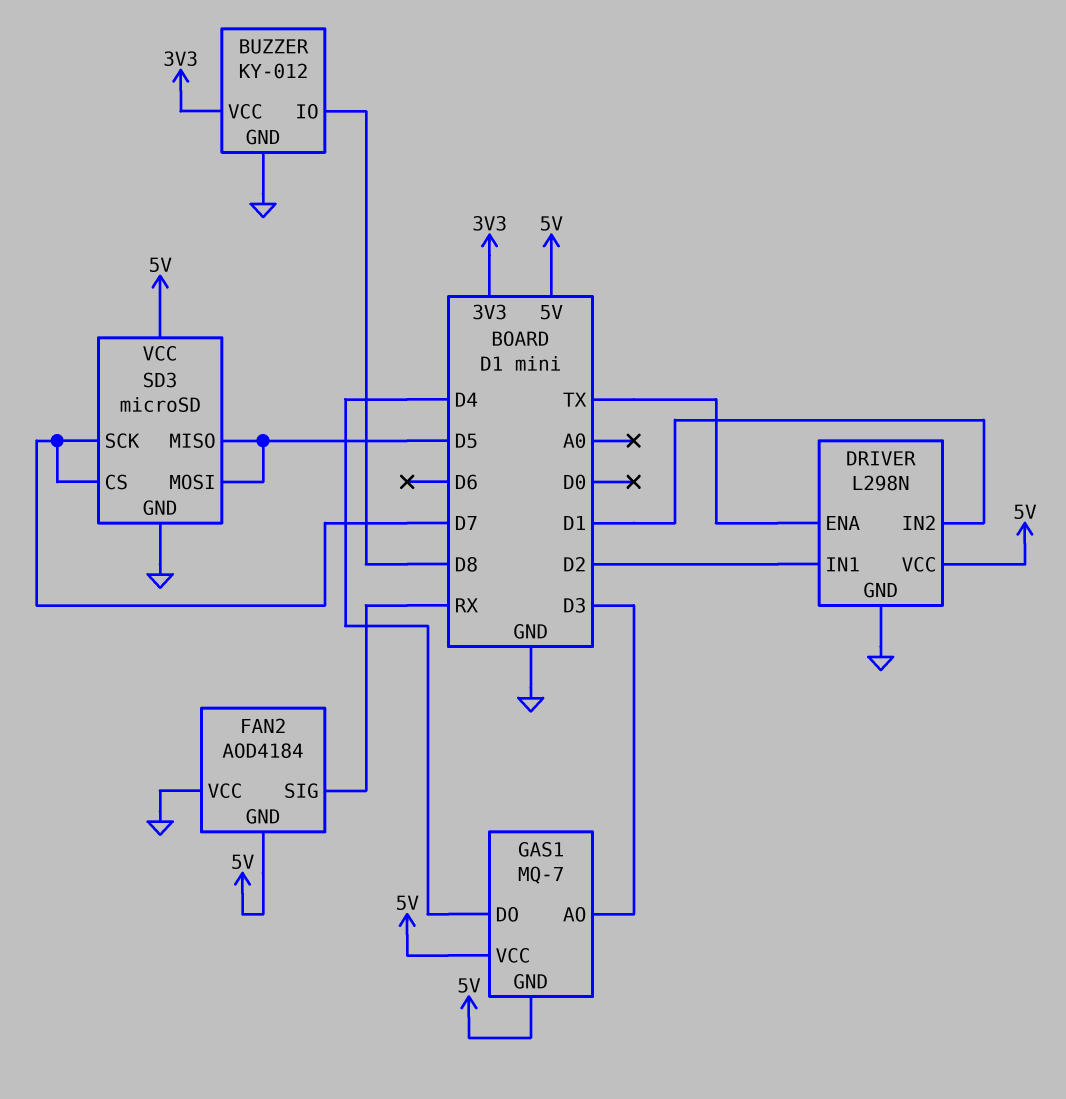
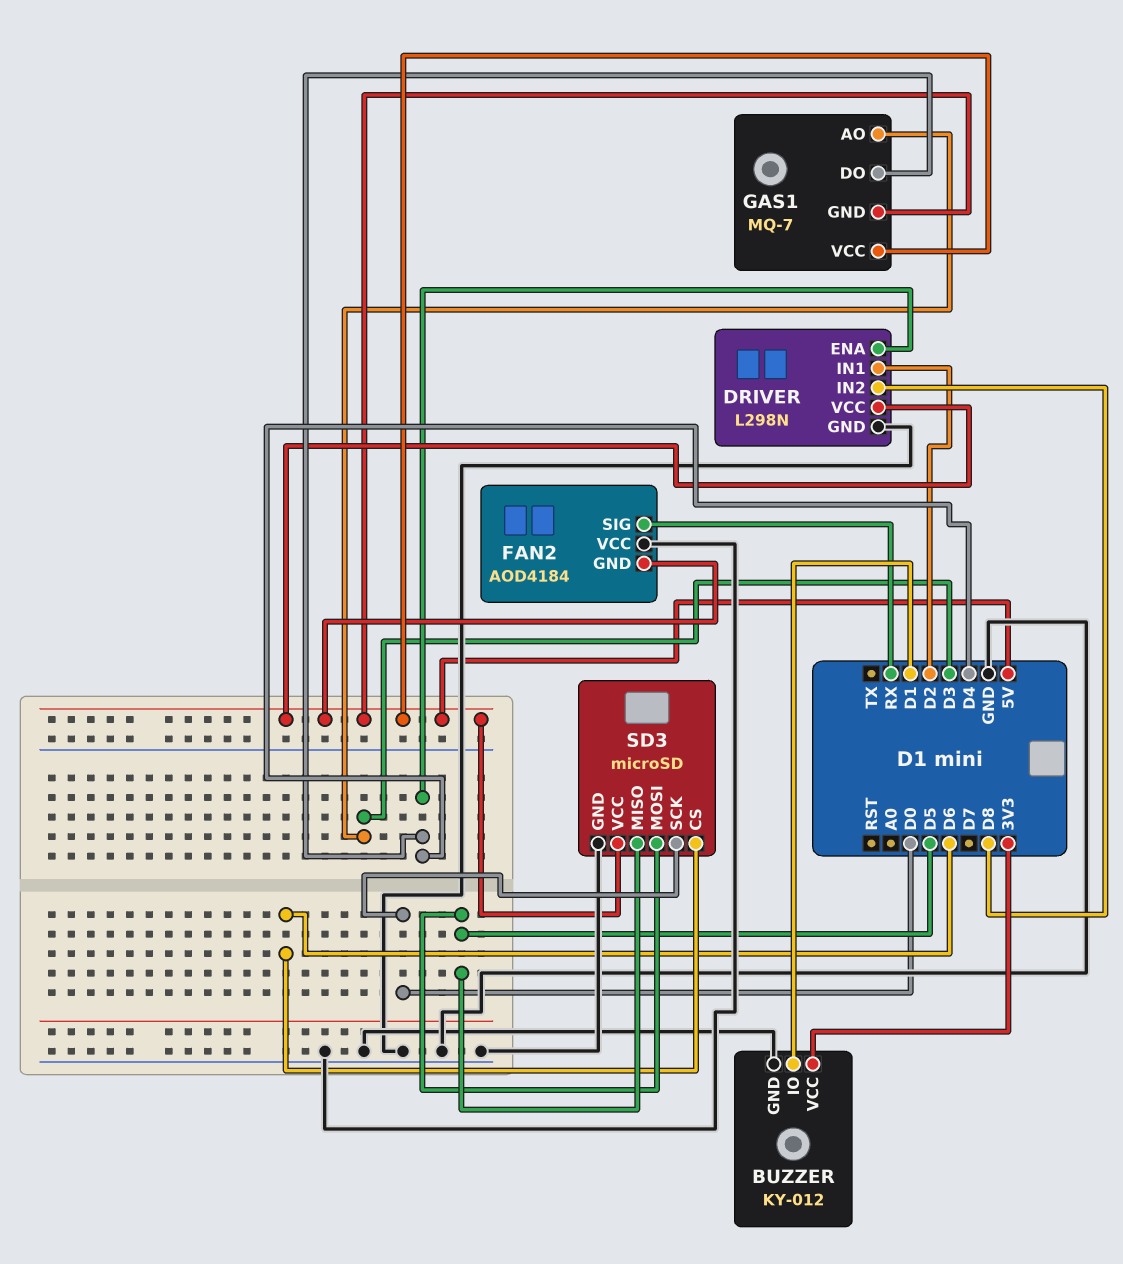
BUZZER pin IO: D8 -> D1
DRIVER pin ENA: TX -> D4
DRIVER pin IN2: D1 -> D8
SD3 pin CS: D7 -> D6
SD3 pin SCK: D7 -> D0

